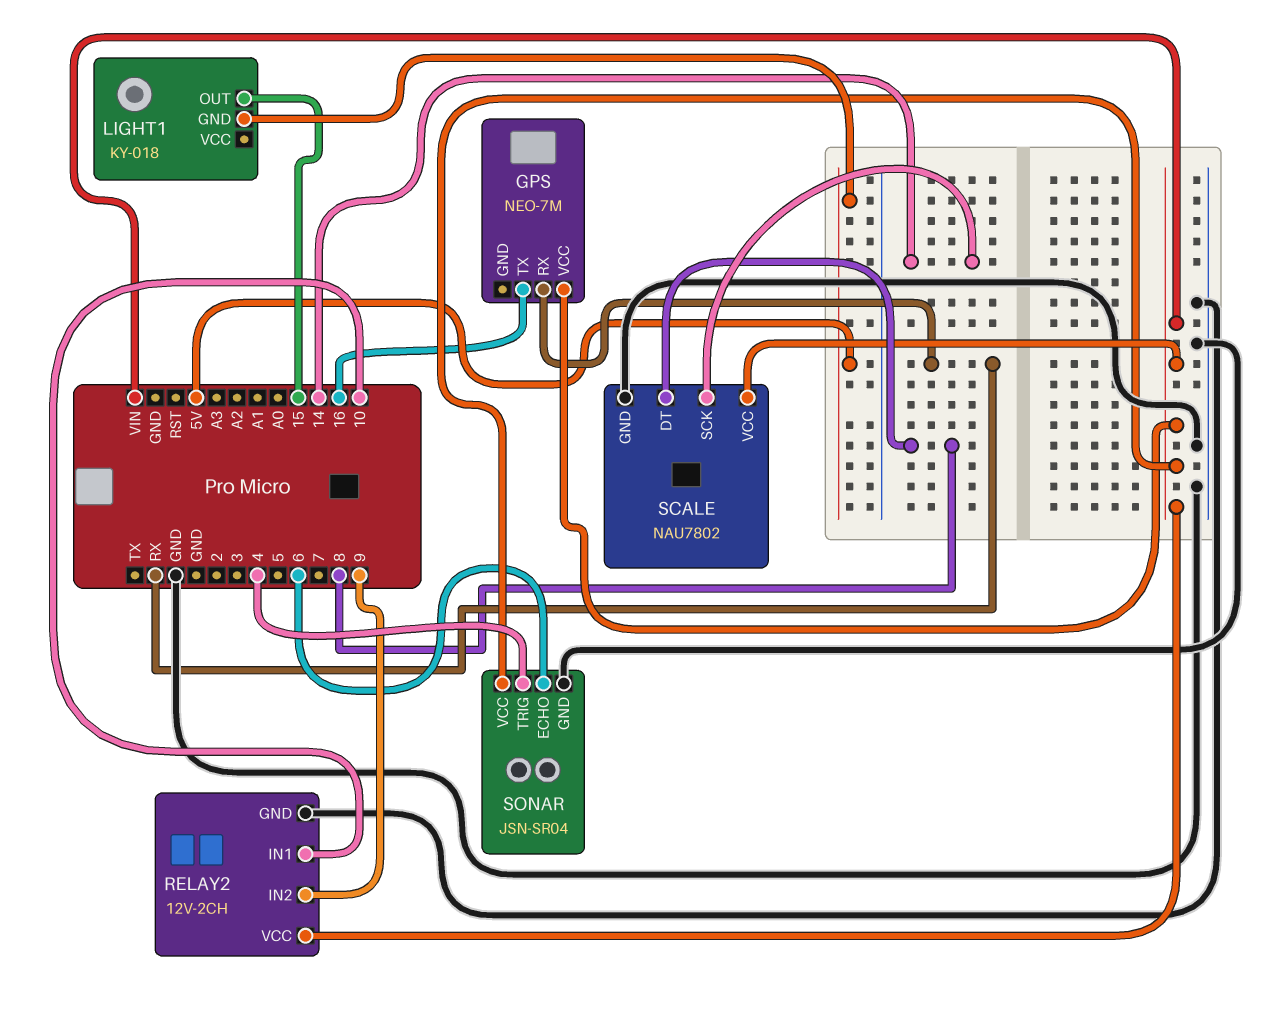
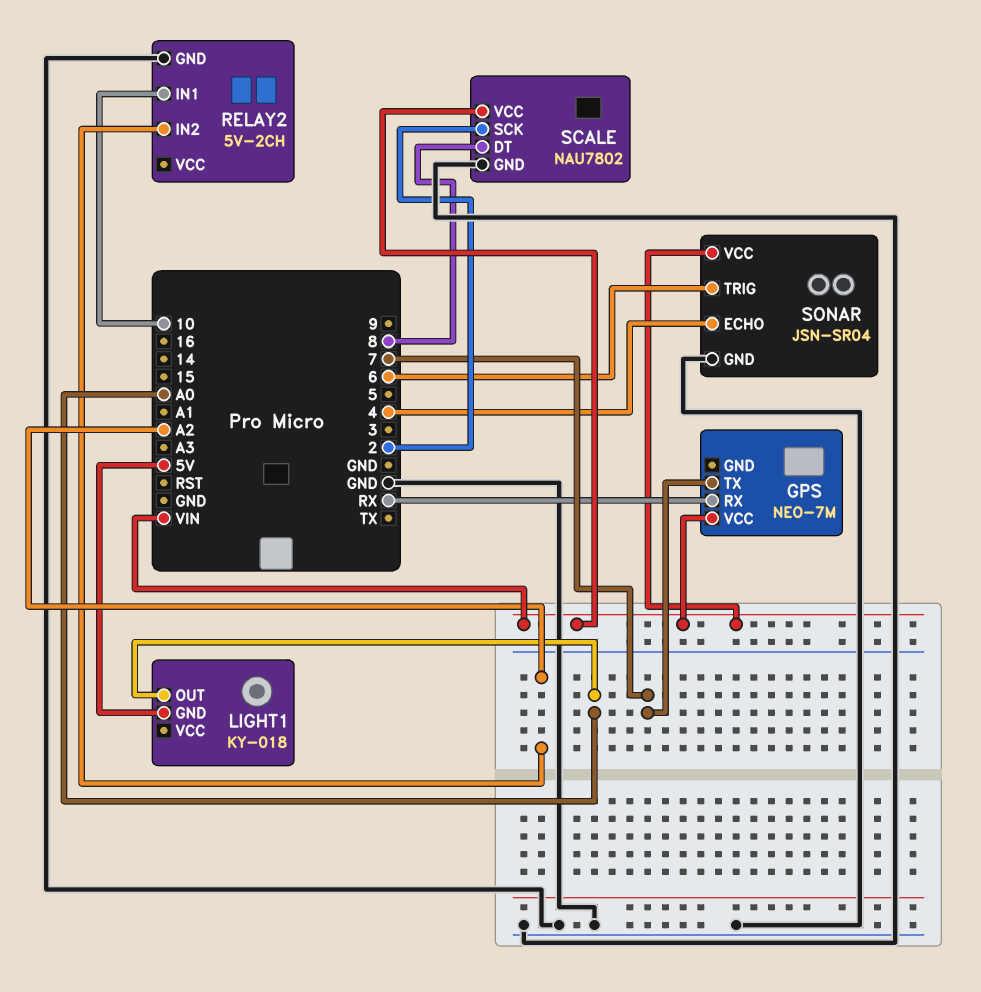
GPS pin TX: 16 -> 7
LIGHT1 pin OUT: 15 -> A0
RELAY2: 12V-2CH -> 5V-2CH
RELAY2 pin IN2: 9 -> A2
RELAY2 pin VCC: VIN -> none
SCALE pin SCK: 14 -> 2
SONAR pin ECHO: 6 -> 4
SONAR pin TRIG: 4 -> 6

